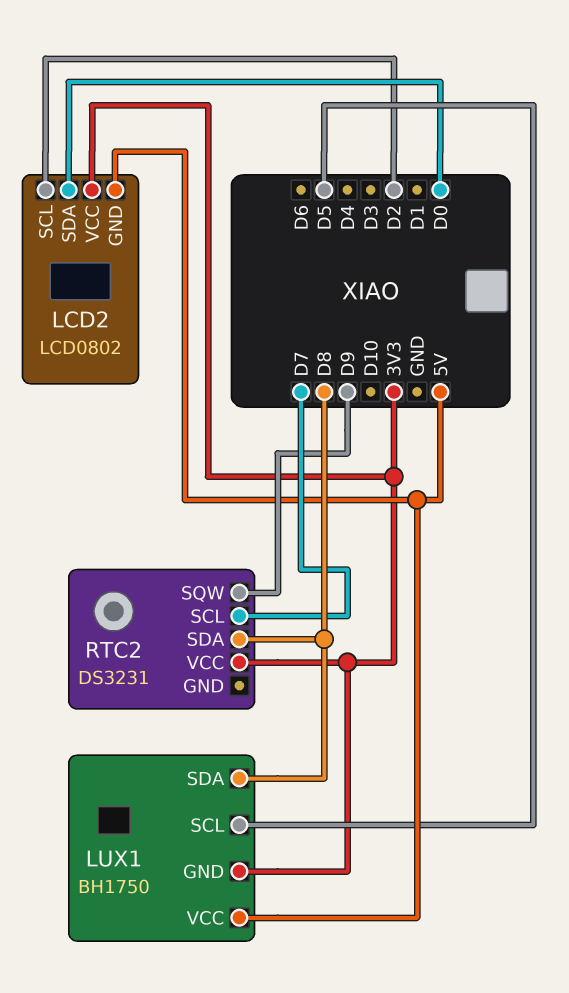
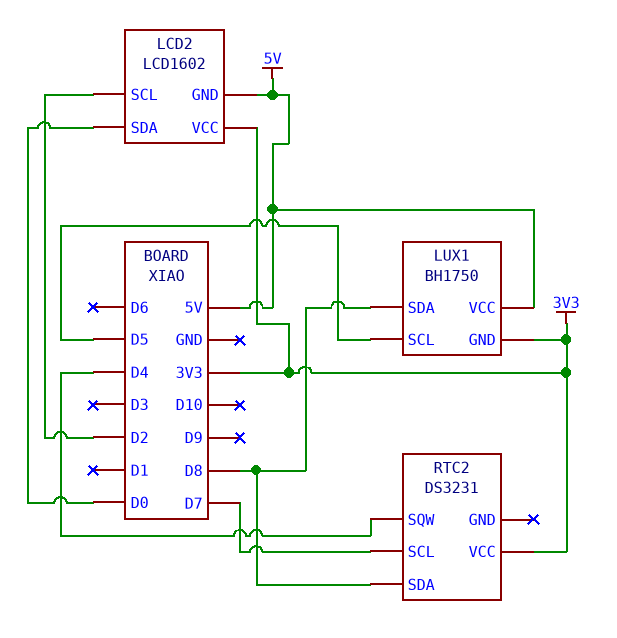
LCD2: LCD0802 -> LCD1602
RTC2 pin SQW: D9 -> D4

